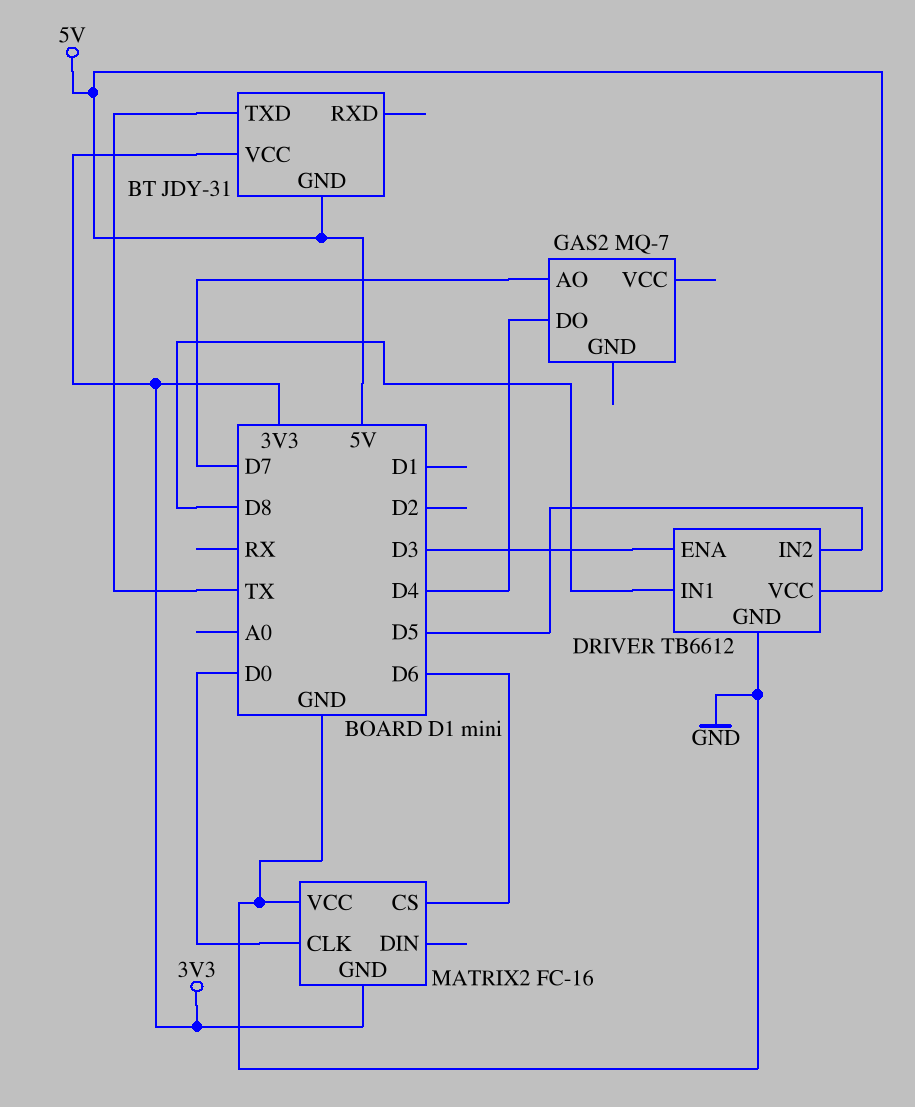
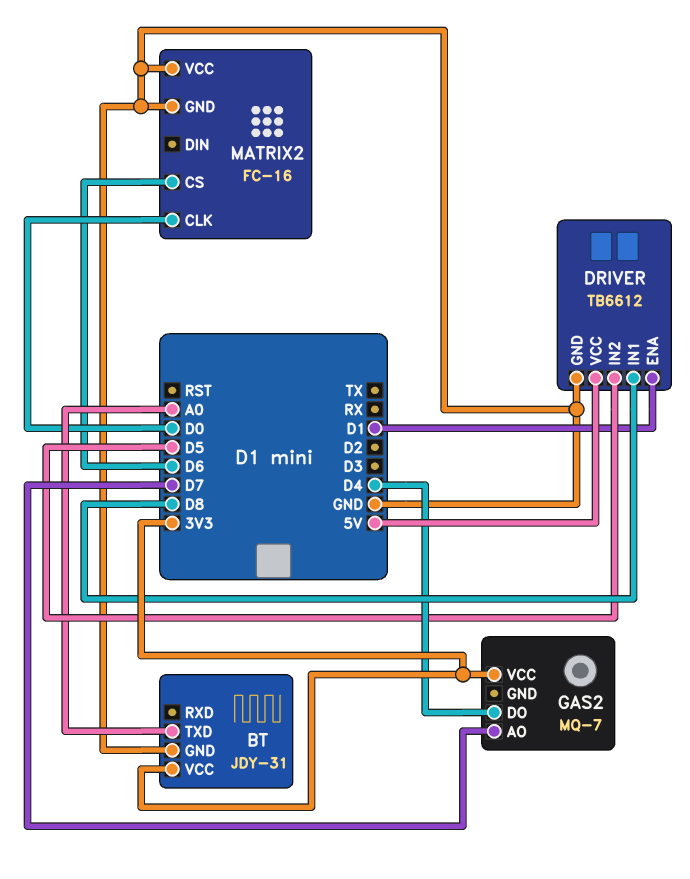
BT pin GND: 5V -> GND
BT pin TXD: TX -> A0
DRIVER pin ENA: D3 -> D1
GAS2 pin VCC: none -> 3V3
MATRIX2 pin GND: 3V3 -> GND

